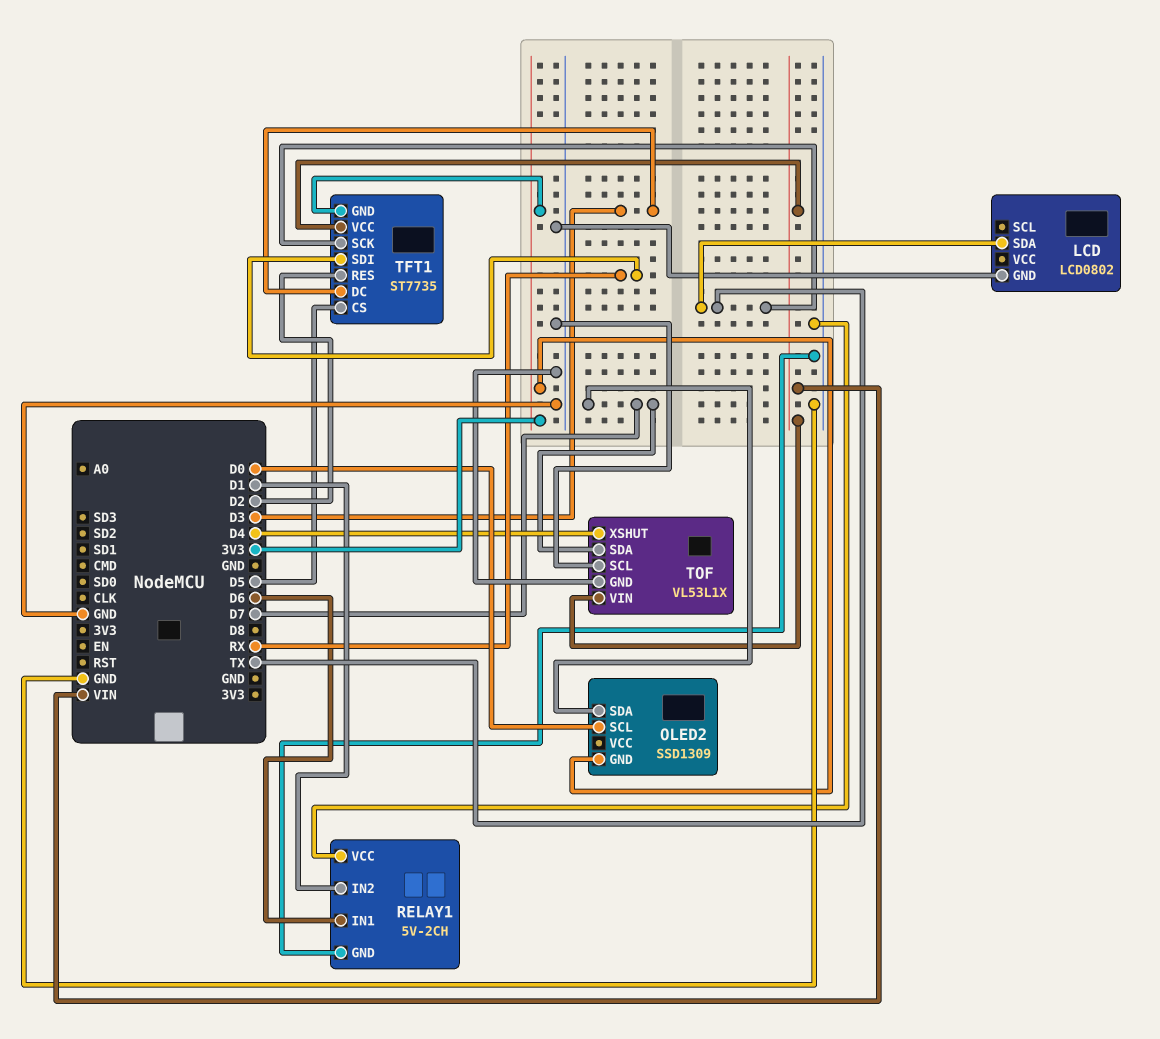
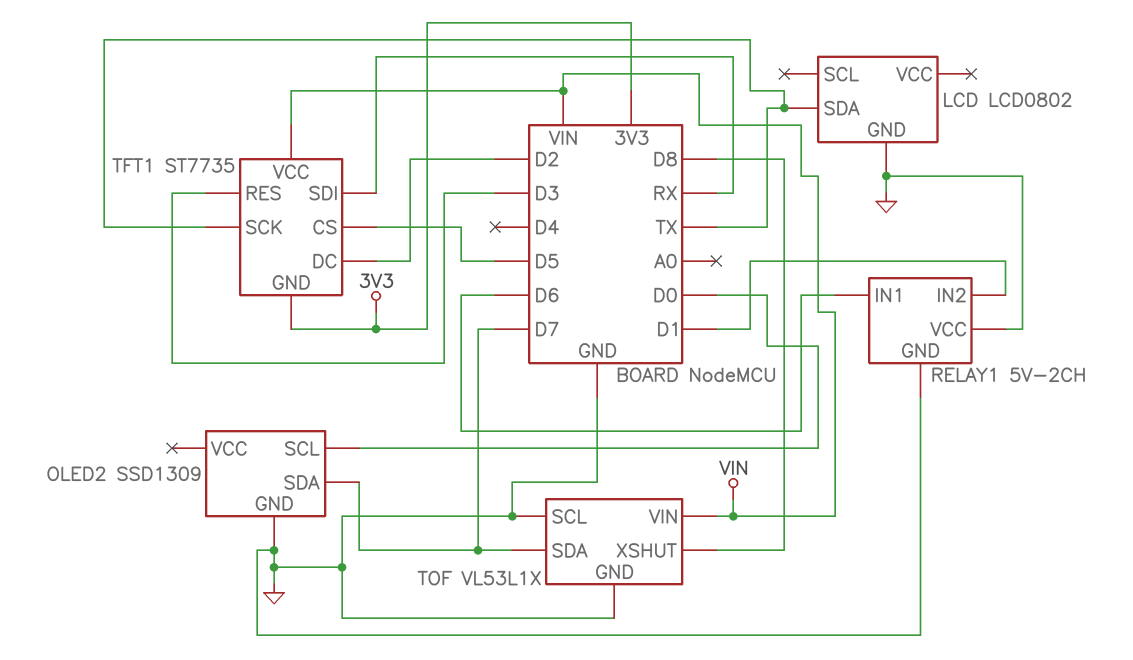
OLED2 pin GND: 3V3 -> GND
TFT1 pin DC: D3 -> D2
TFT1 pin RES: D2 -> D3
TOF pin XSHUT: D4 -> D8

